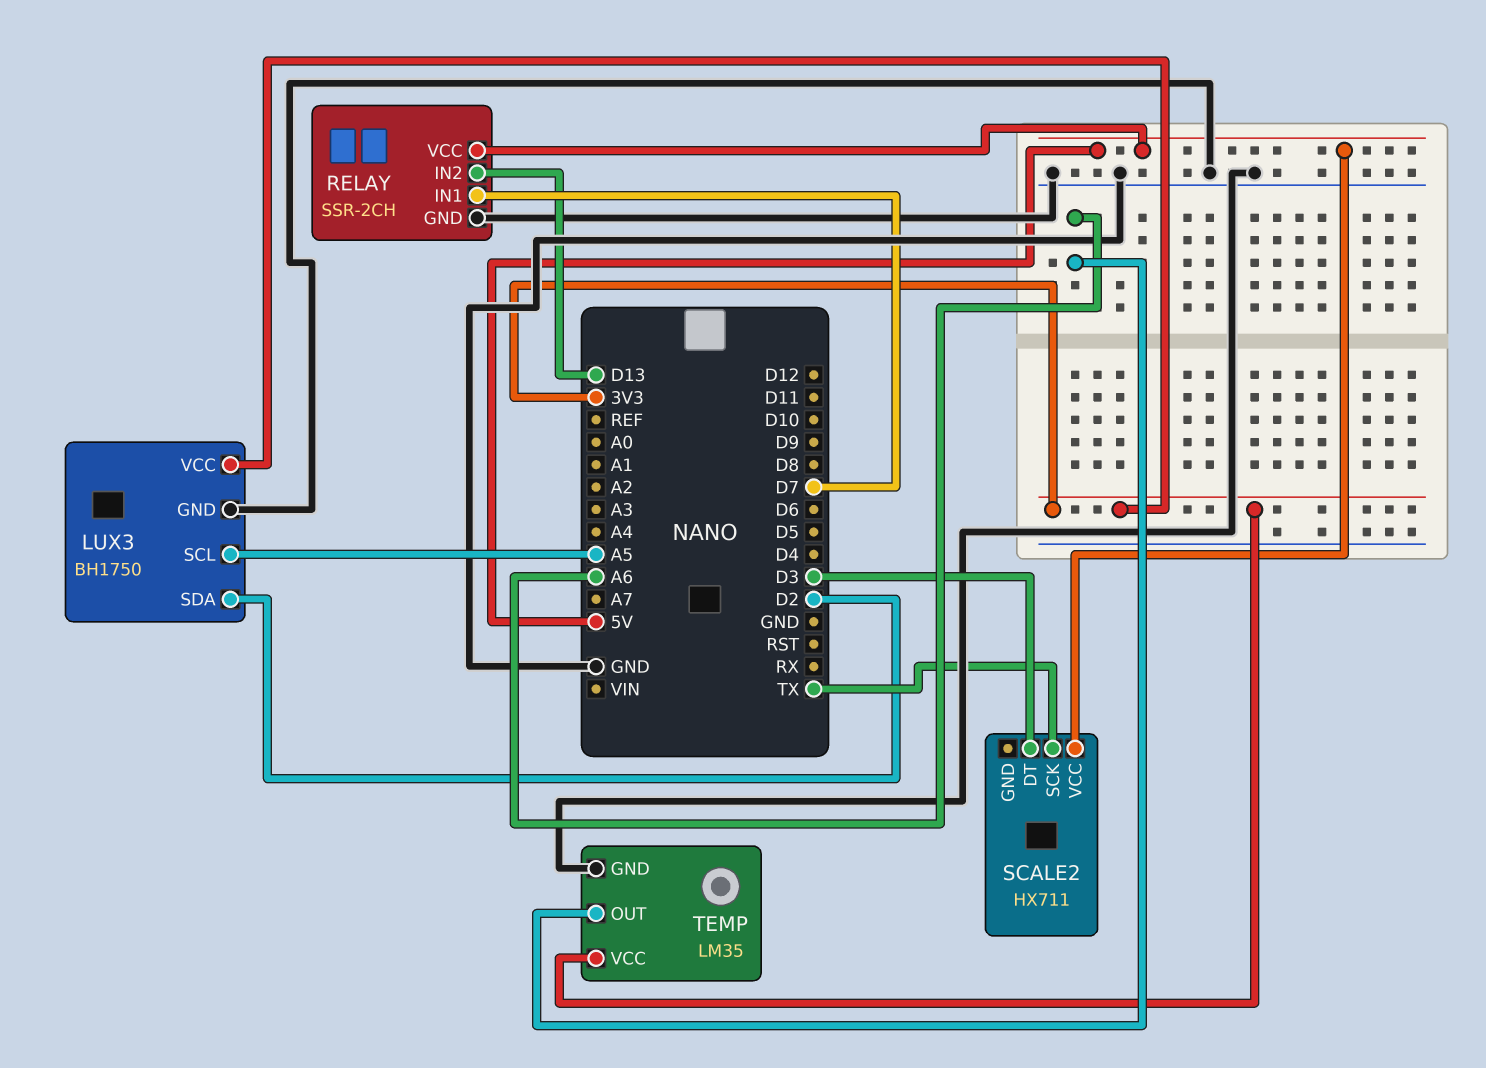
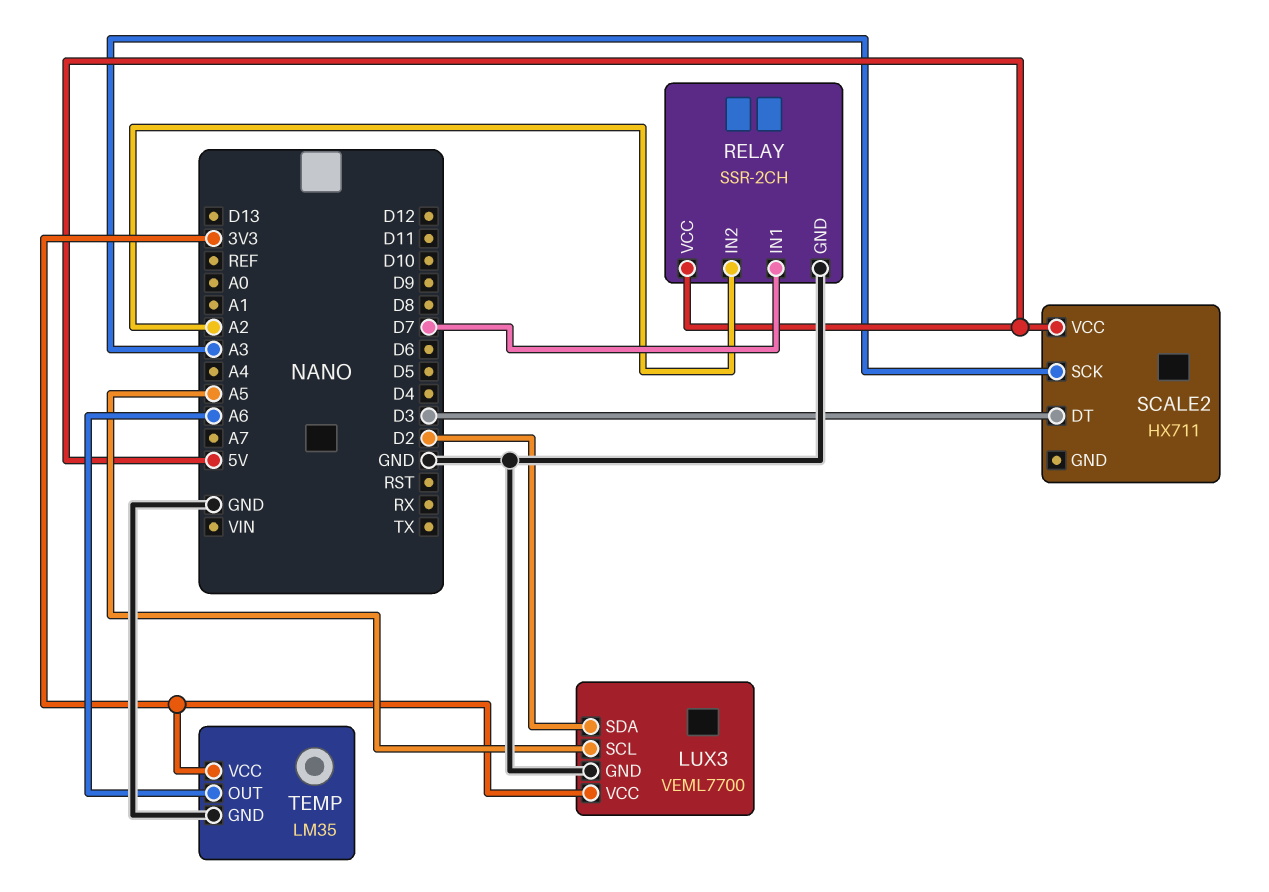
LUX3: BH1750 -> VEML7700
RELAY pin IN2: D13 -> A2
SCALE2 pin SCK: TX -> A3

